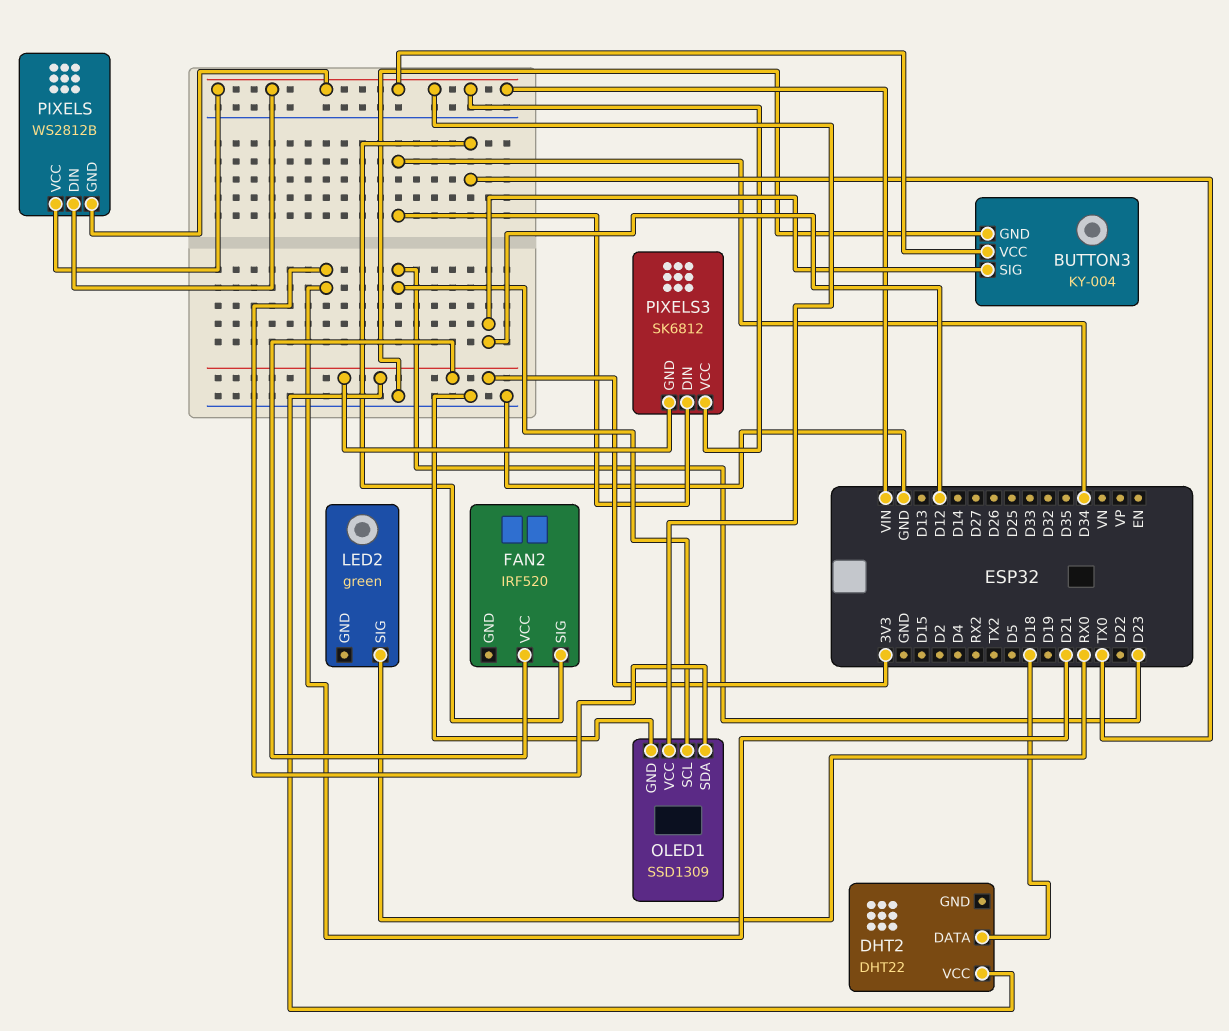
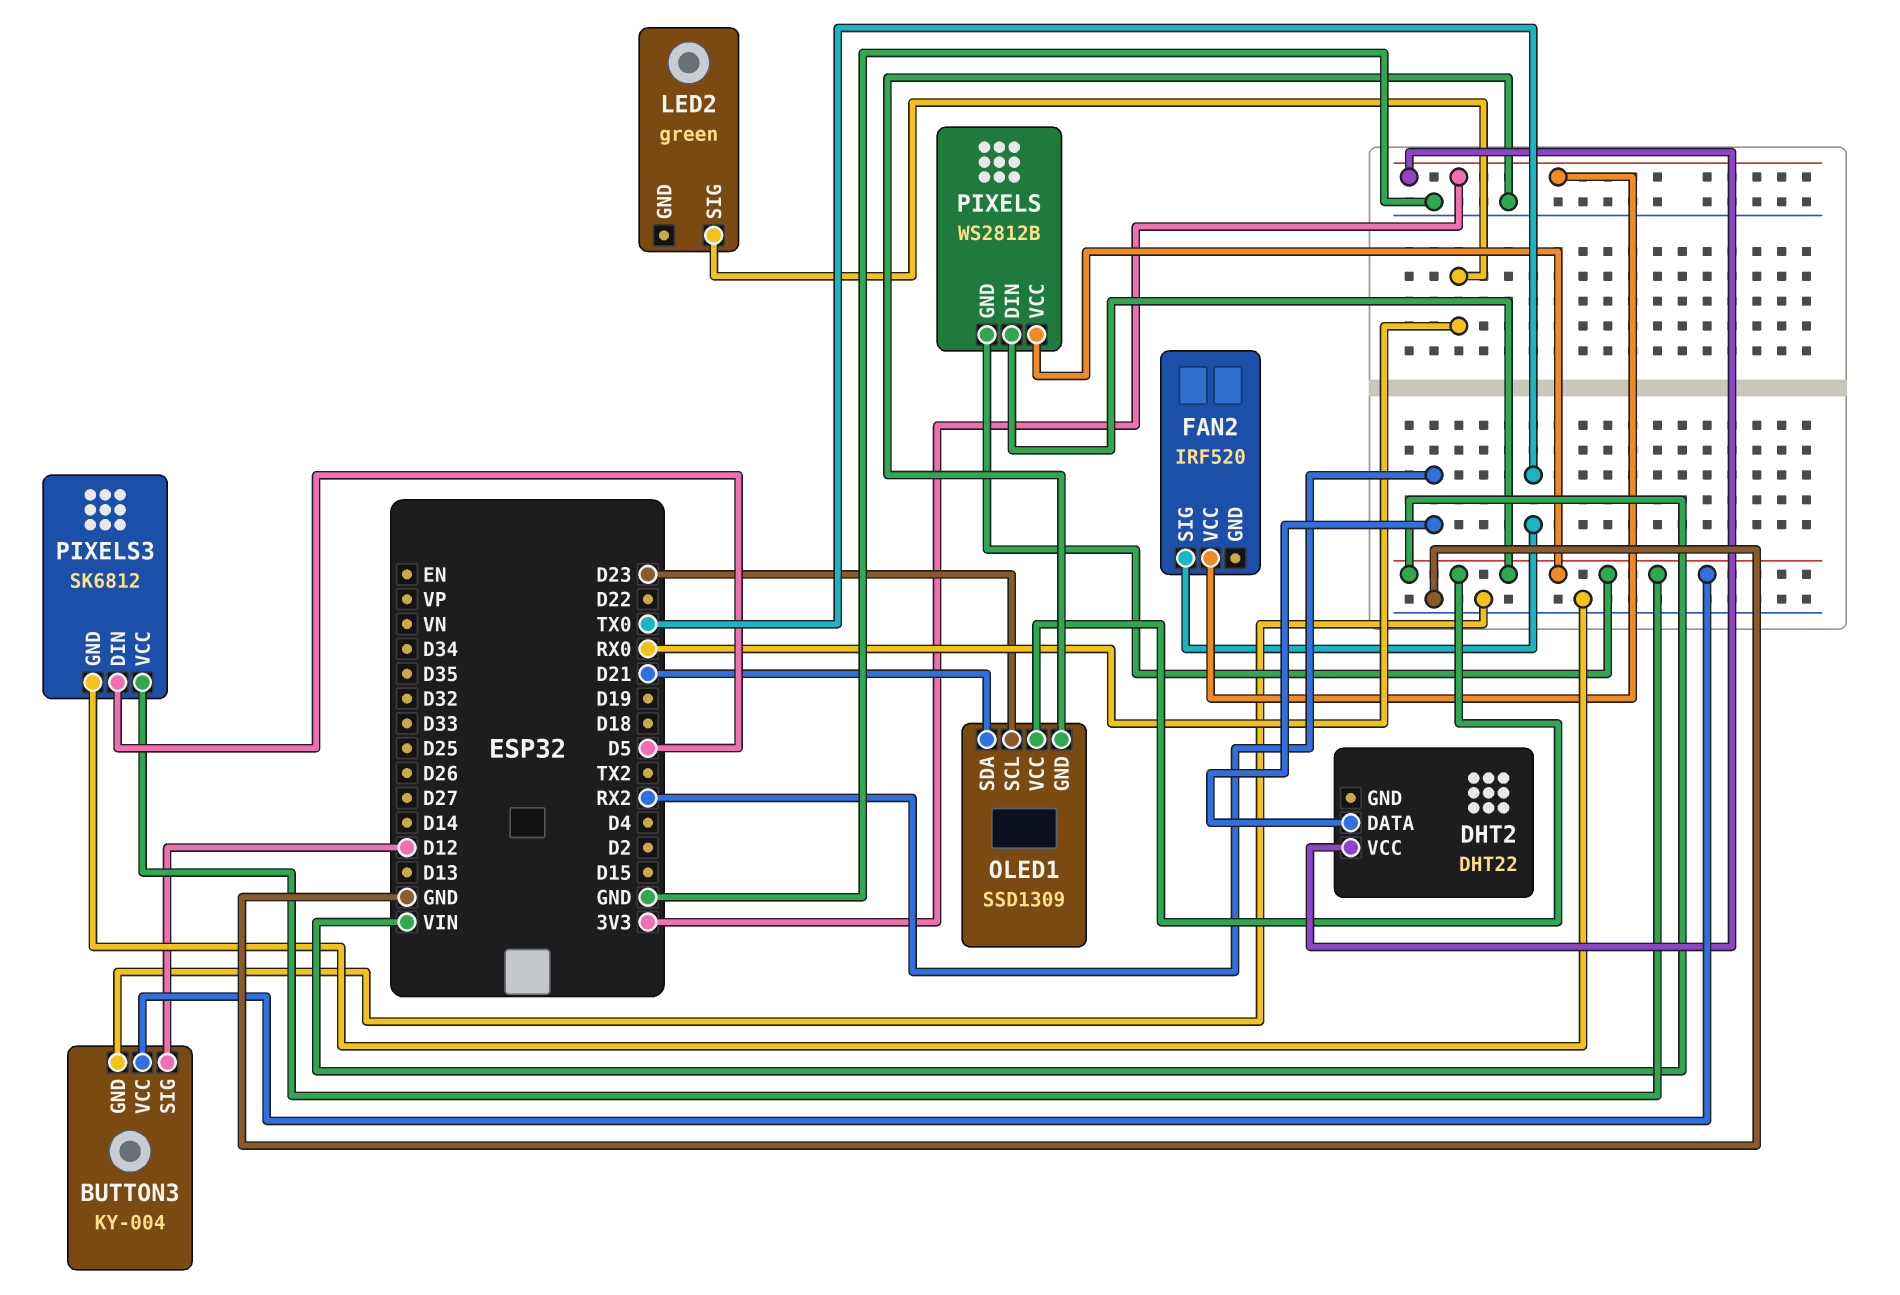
DHT2 pin DATA: D18 -> RX2
PIXELS3 pin DIN: D34 -> D5
PIXELS3 pin GND: 3V3 -> GND

